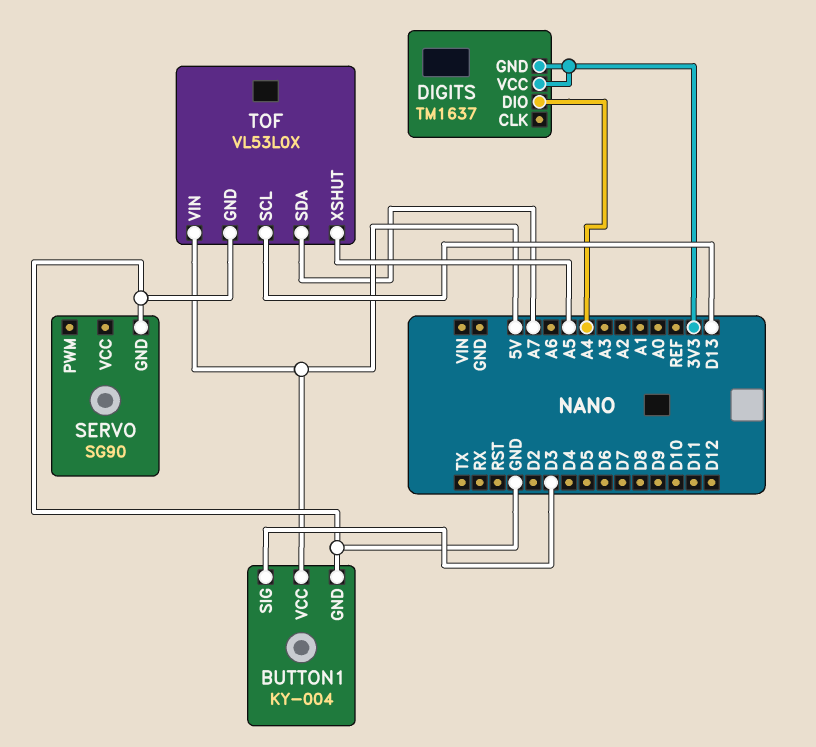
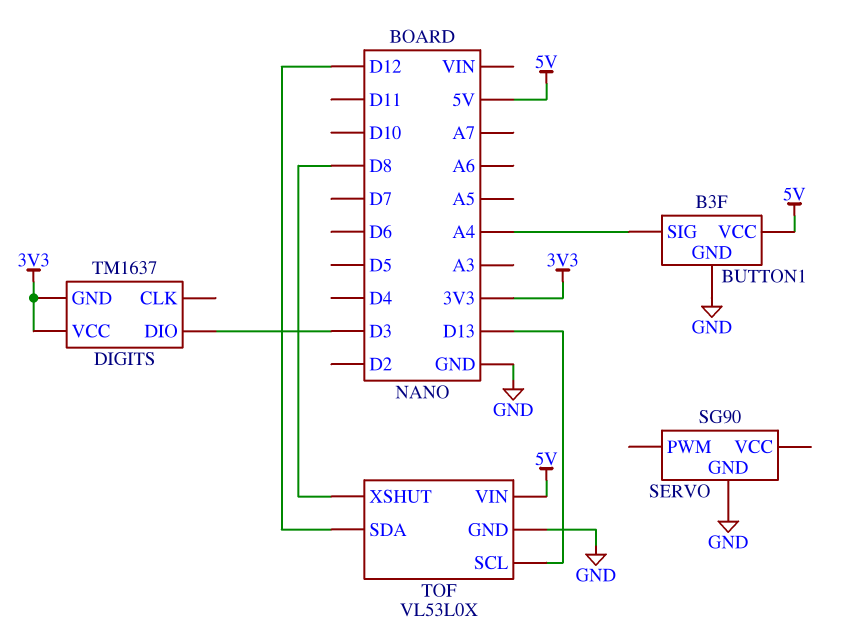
BUTTON1: KY-004 -> B3F
BUTTON1 pin SIG: D3 -> A4
DIGITS pin DIO: A4 -> D3
TOF pin SDA: A7 -> D12
TOF pin XSHUT: A5 -> D8

